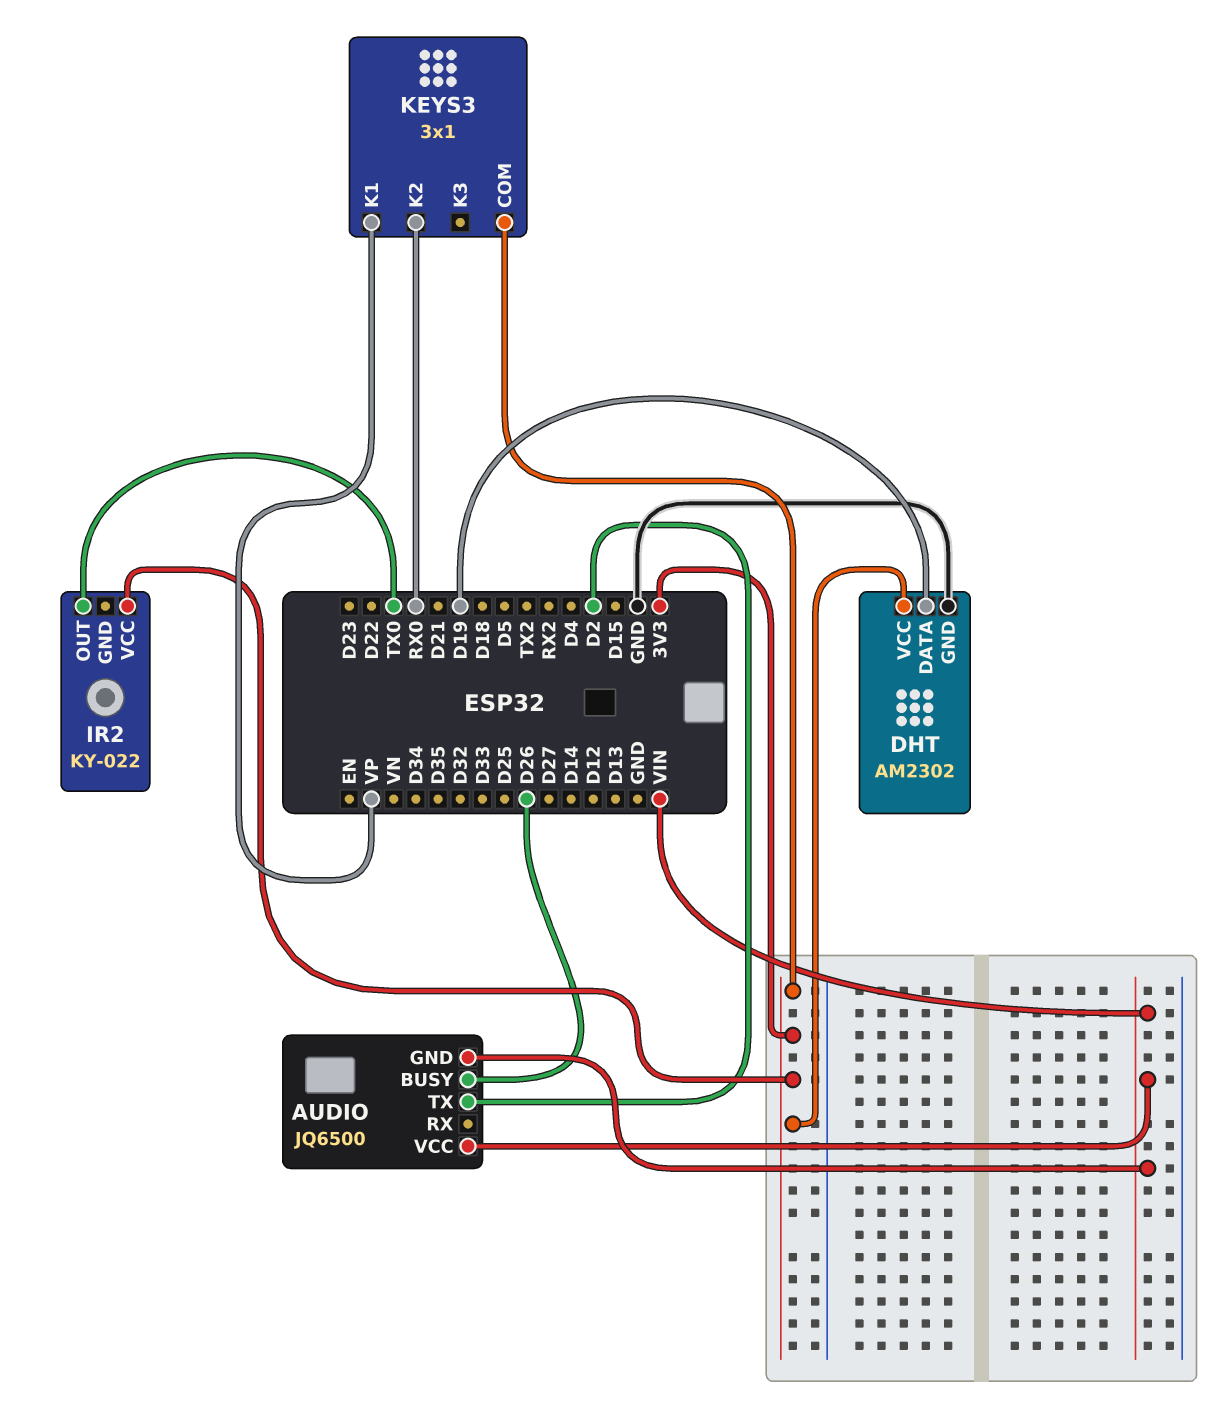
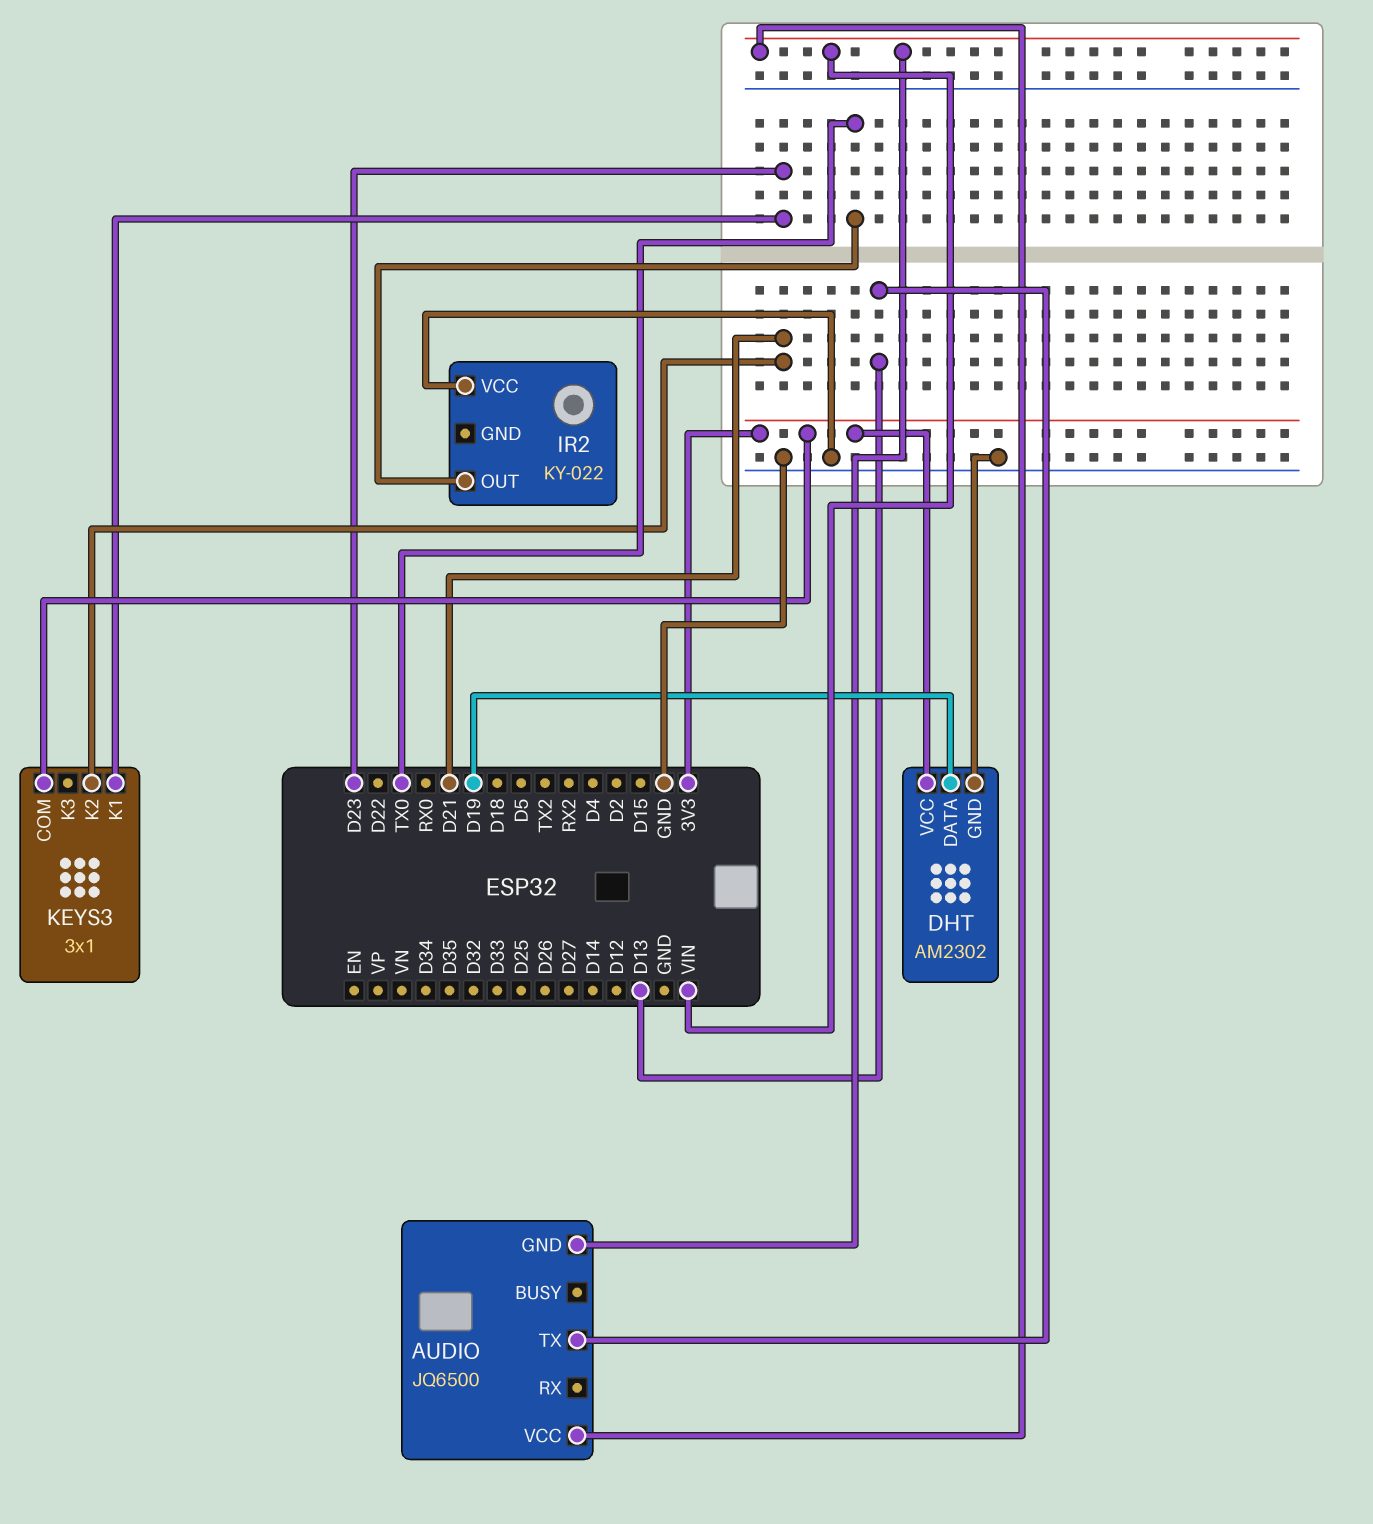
AUDIO pin BUSY: D26 -> none
AUDIO pin TX: D2 -> D13
IR2 pin VCC: 3V3 -> GND
KEYS3 pin K1: VP -> D23
KEYS3 pin K2: RX0 -> D21

